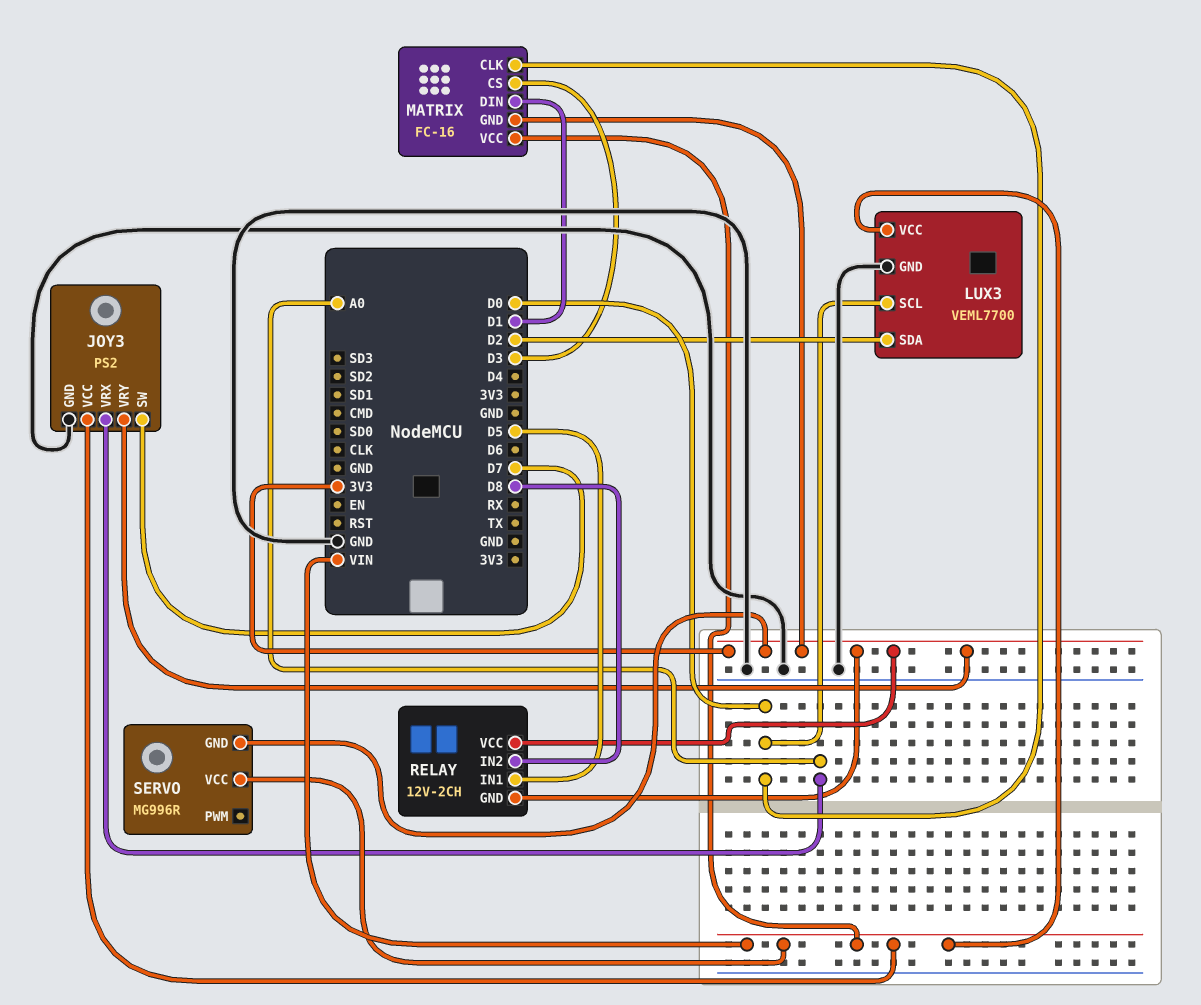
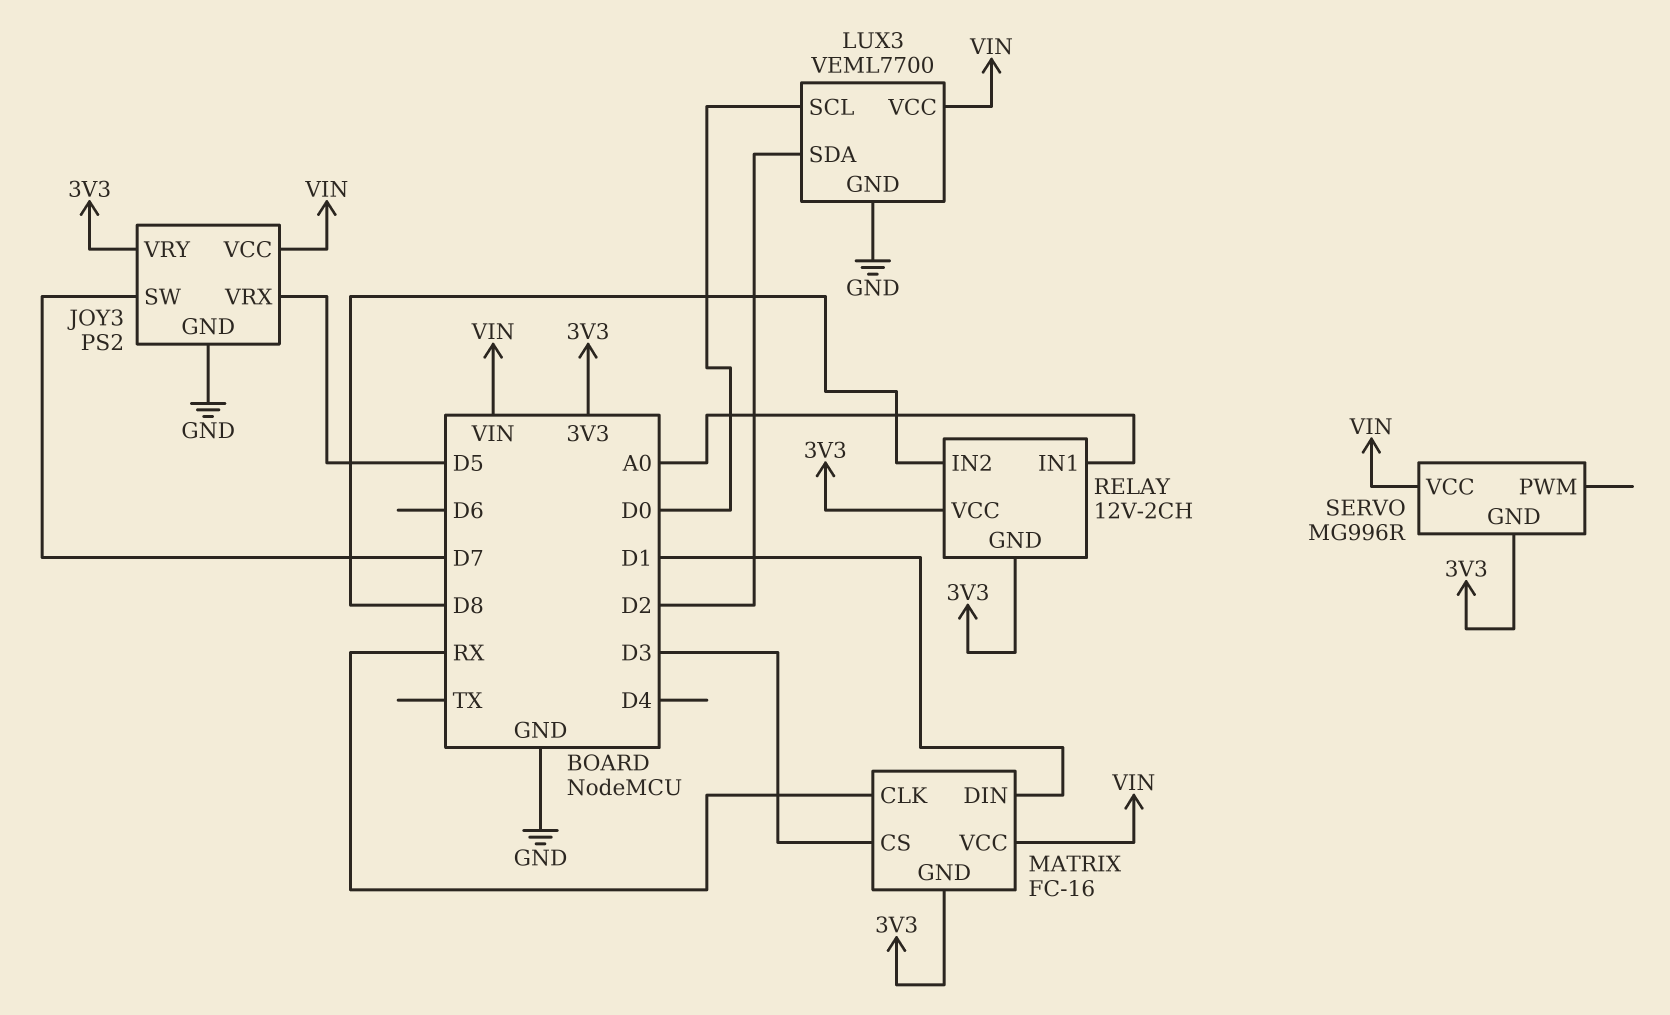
JOY3 pin VRX: A0 -> D5
MATRIX pin CLK: D0 -> RX
RELAY pin IN1: D5 -> A0

